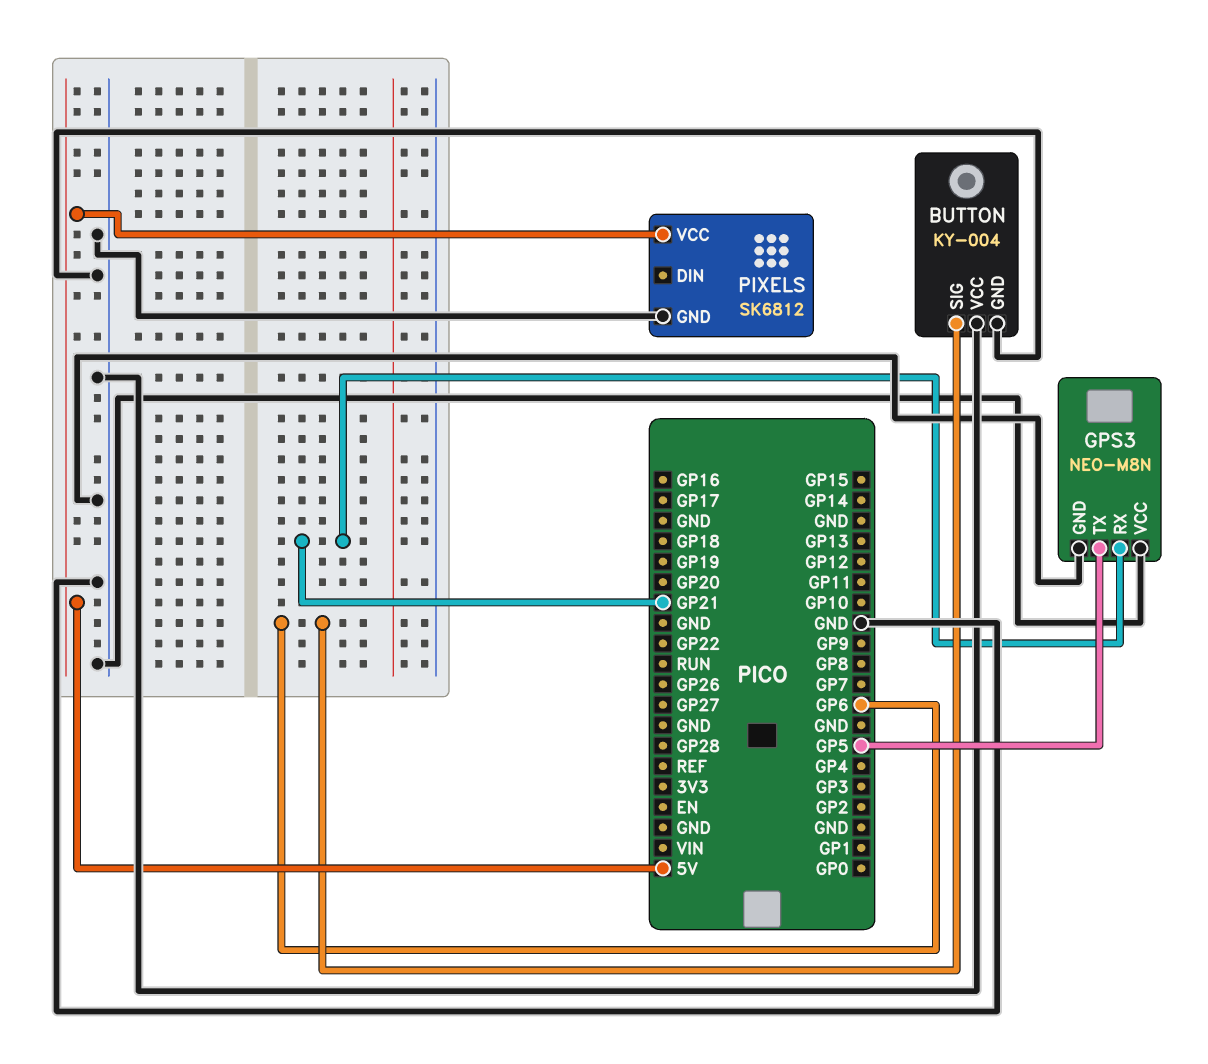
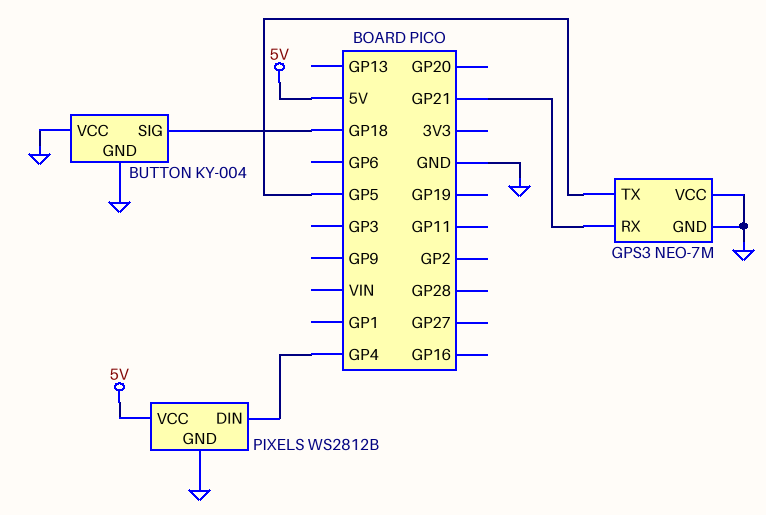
BUTTON pin SIG: GP6 -> GP18
GPS3: NEO-M8N -> NEO-7M
PIXELS: SK6812 -> WS2812B
PIXELS pin DIN: none -> GP4

